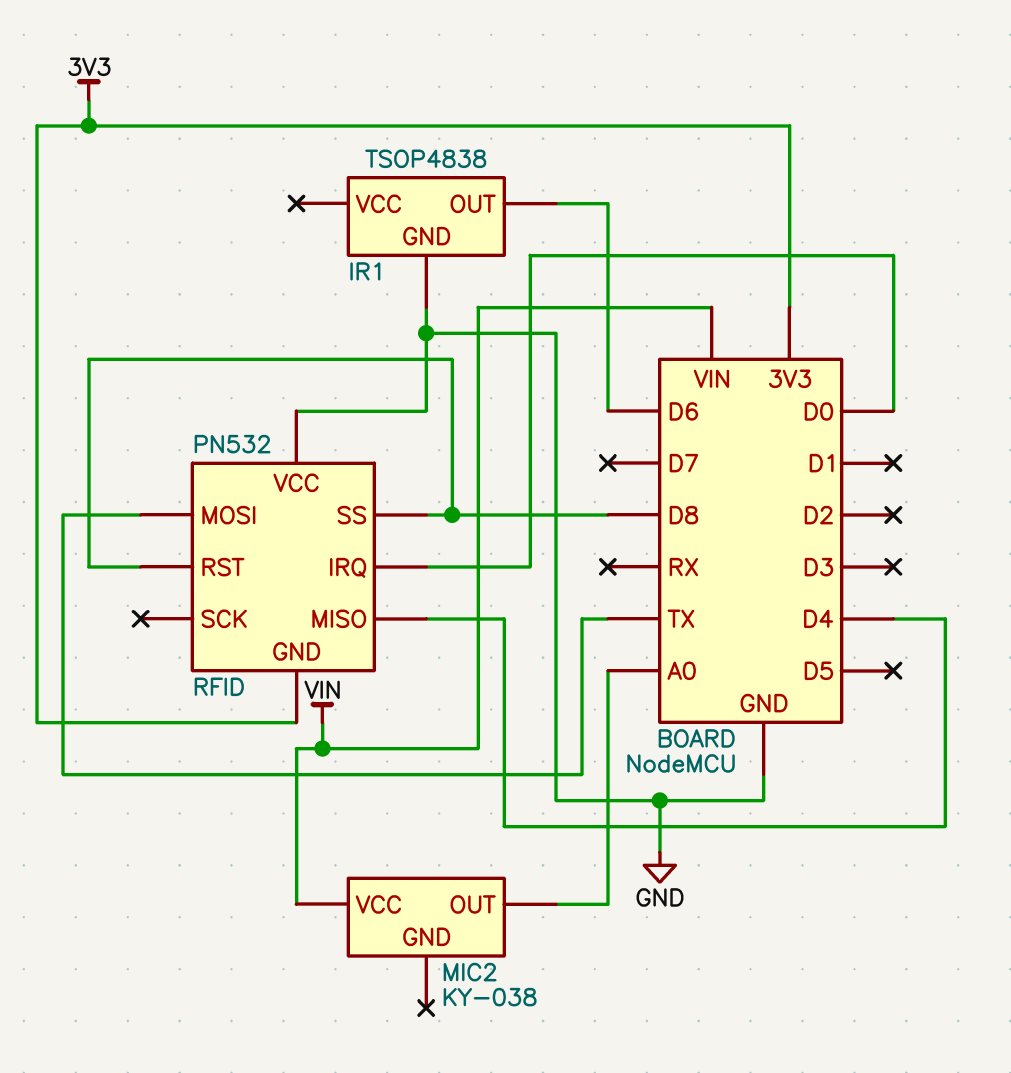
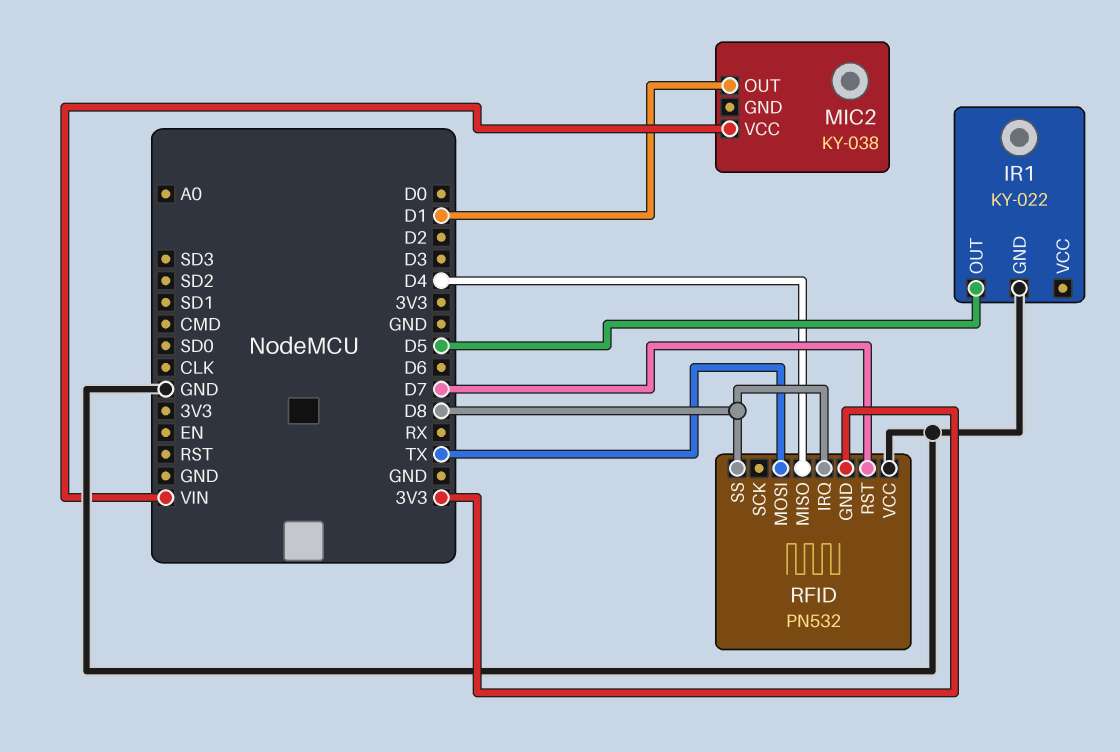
IR1: TSOP4838 -> KY-022
IR1 pin OUT: D6 -> D5
MIC2 pin OUT: A0 -> D1
RFID pin IRQ: D0 -> D8
RFID pin RST: D8 -> D7

